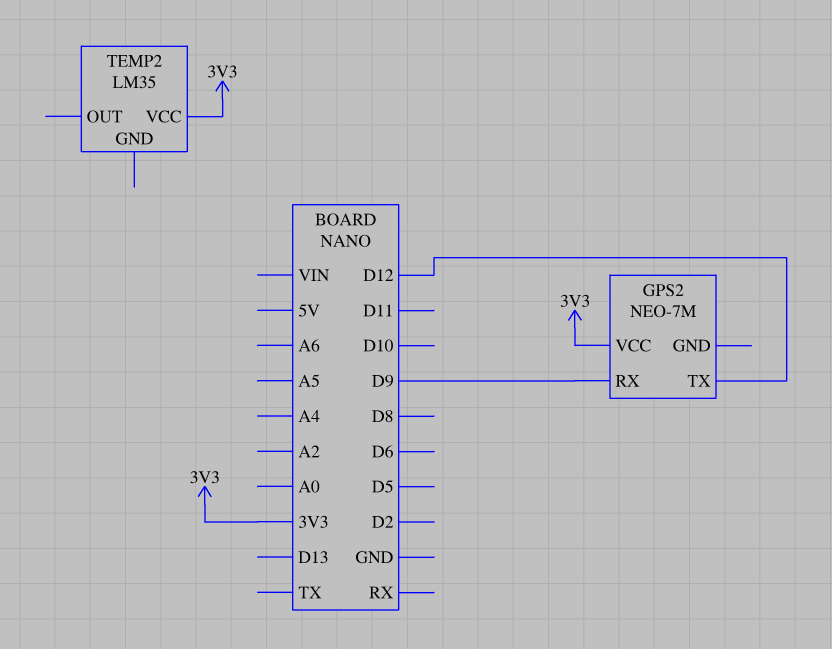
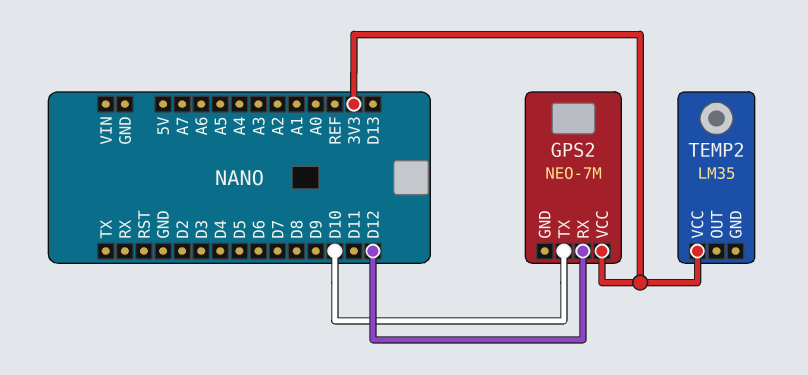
GPS2 pin RX: D9 -> D12
GPS2 pin TX: D12 -> D10

